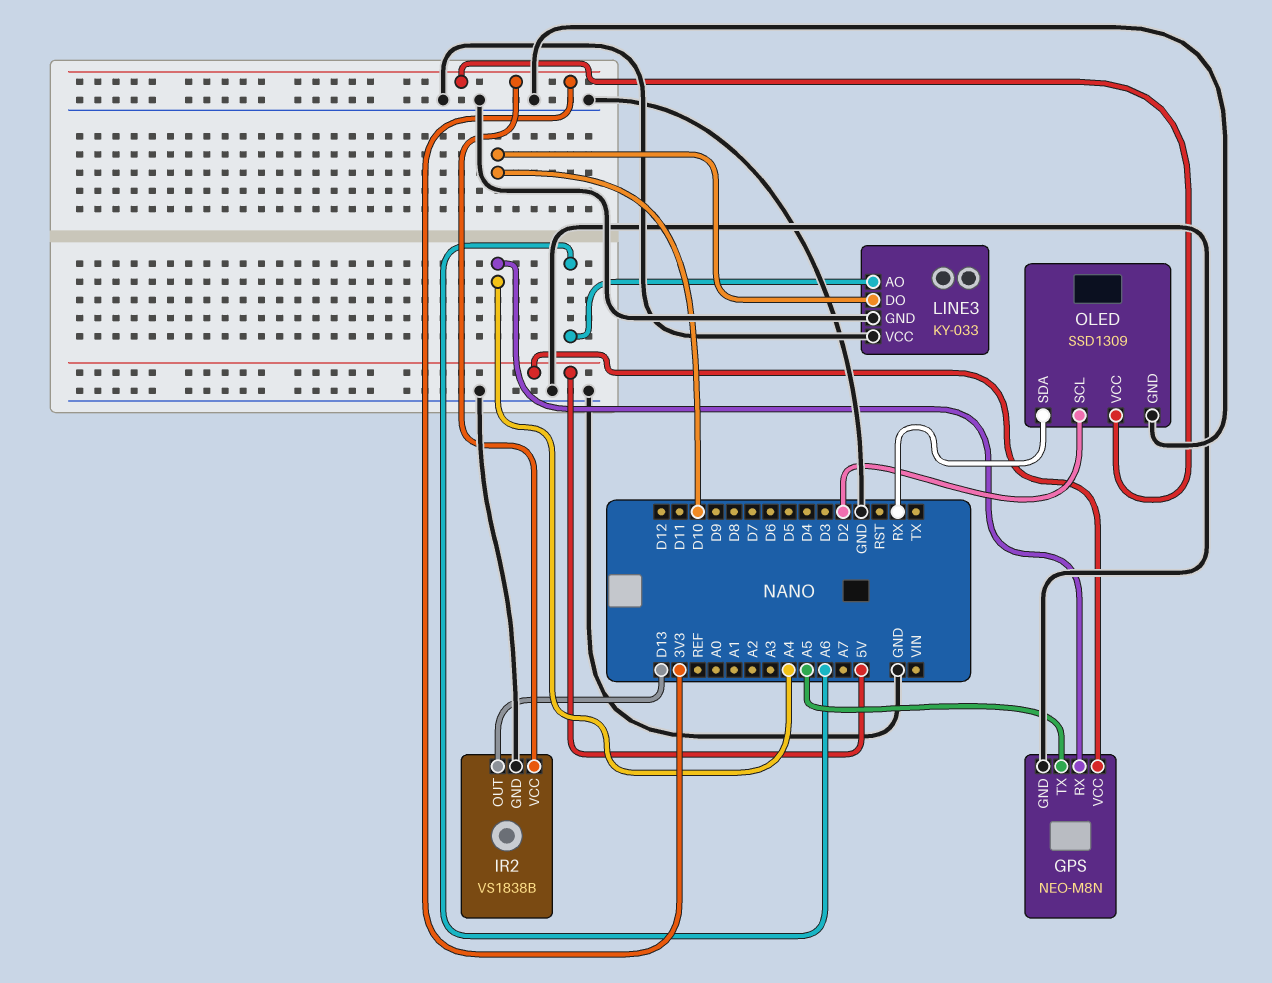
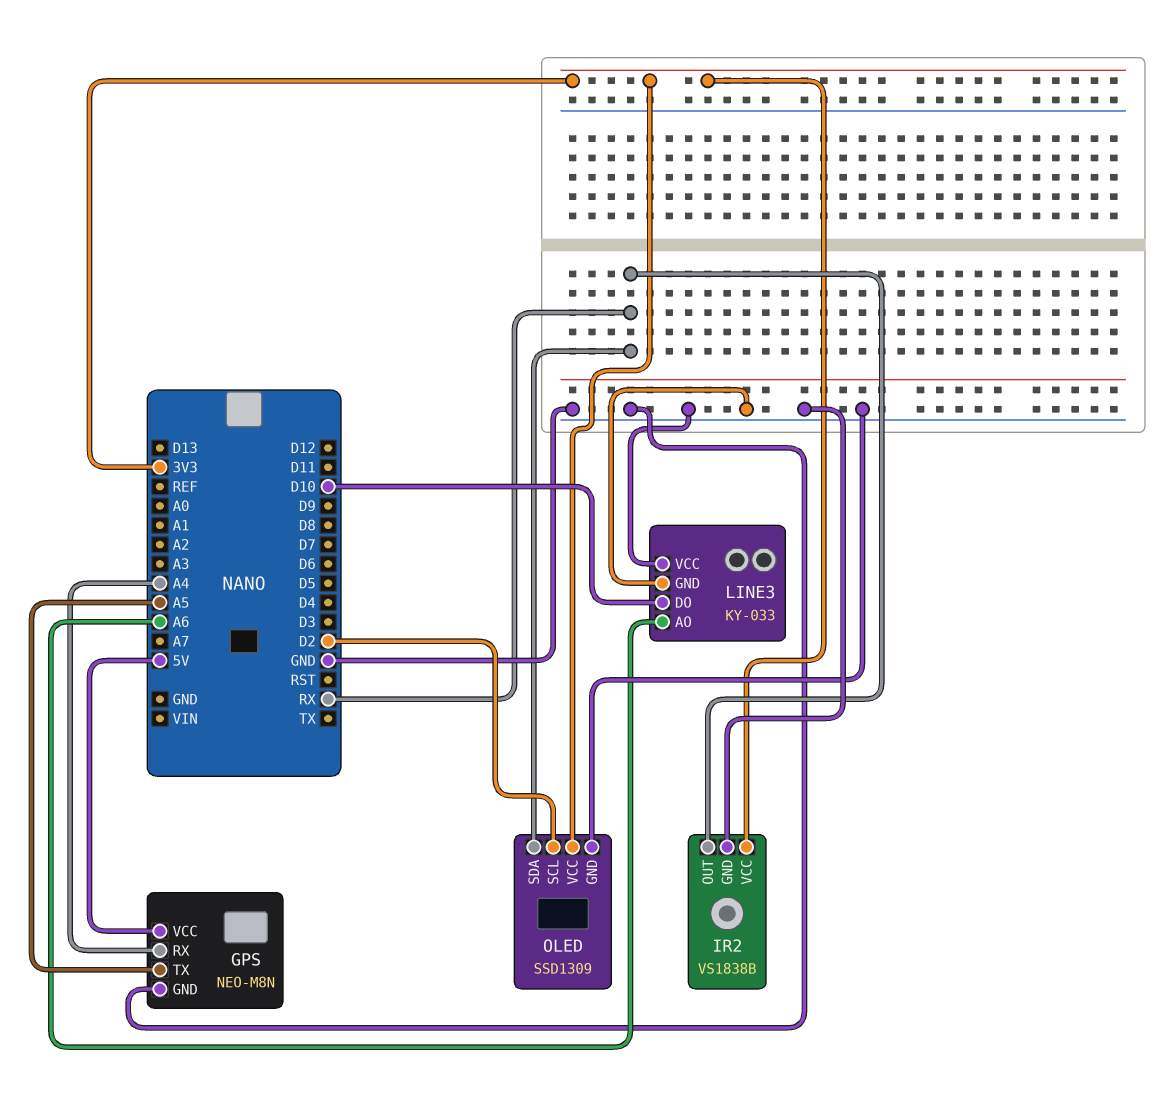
IR2 pin OUT: D13 -> RX

